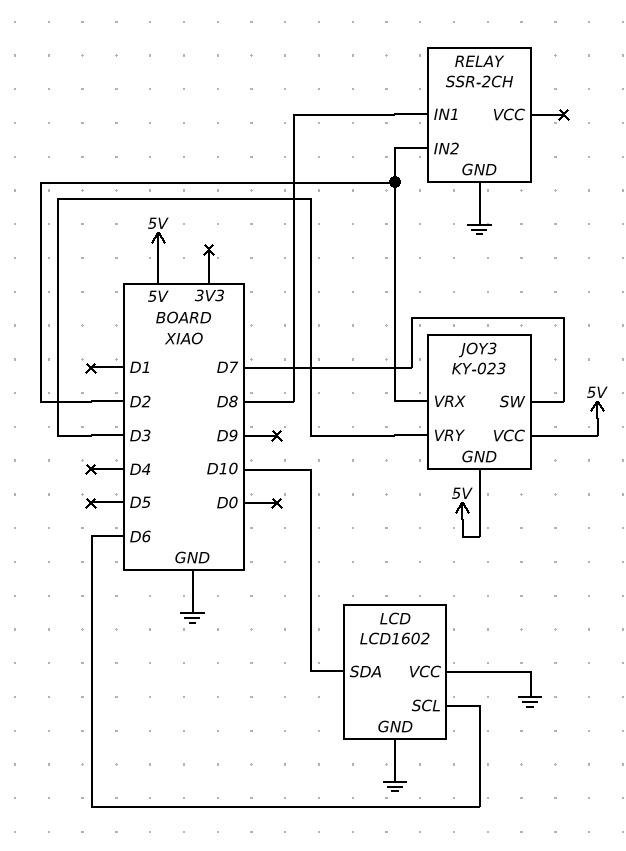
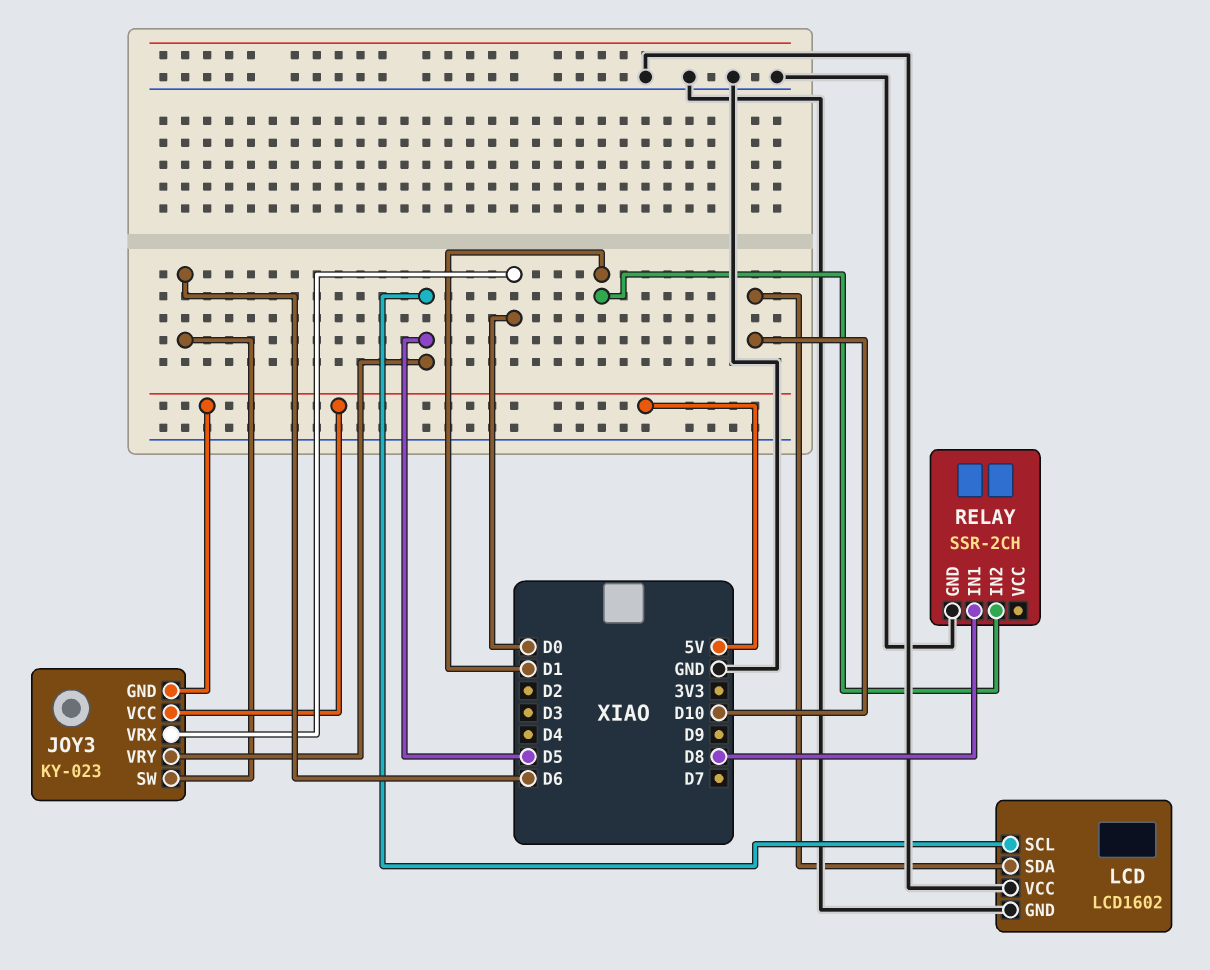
JOY3 pin SW: D7 -> D6
JOY3 pin VRX: D2 -> D0
JOY3 pin VRY: D3 -> D5
LCD pin SCL: D6 -> D5
RELAY pin IN2: D2 -> D1

